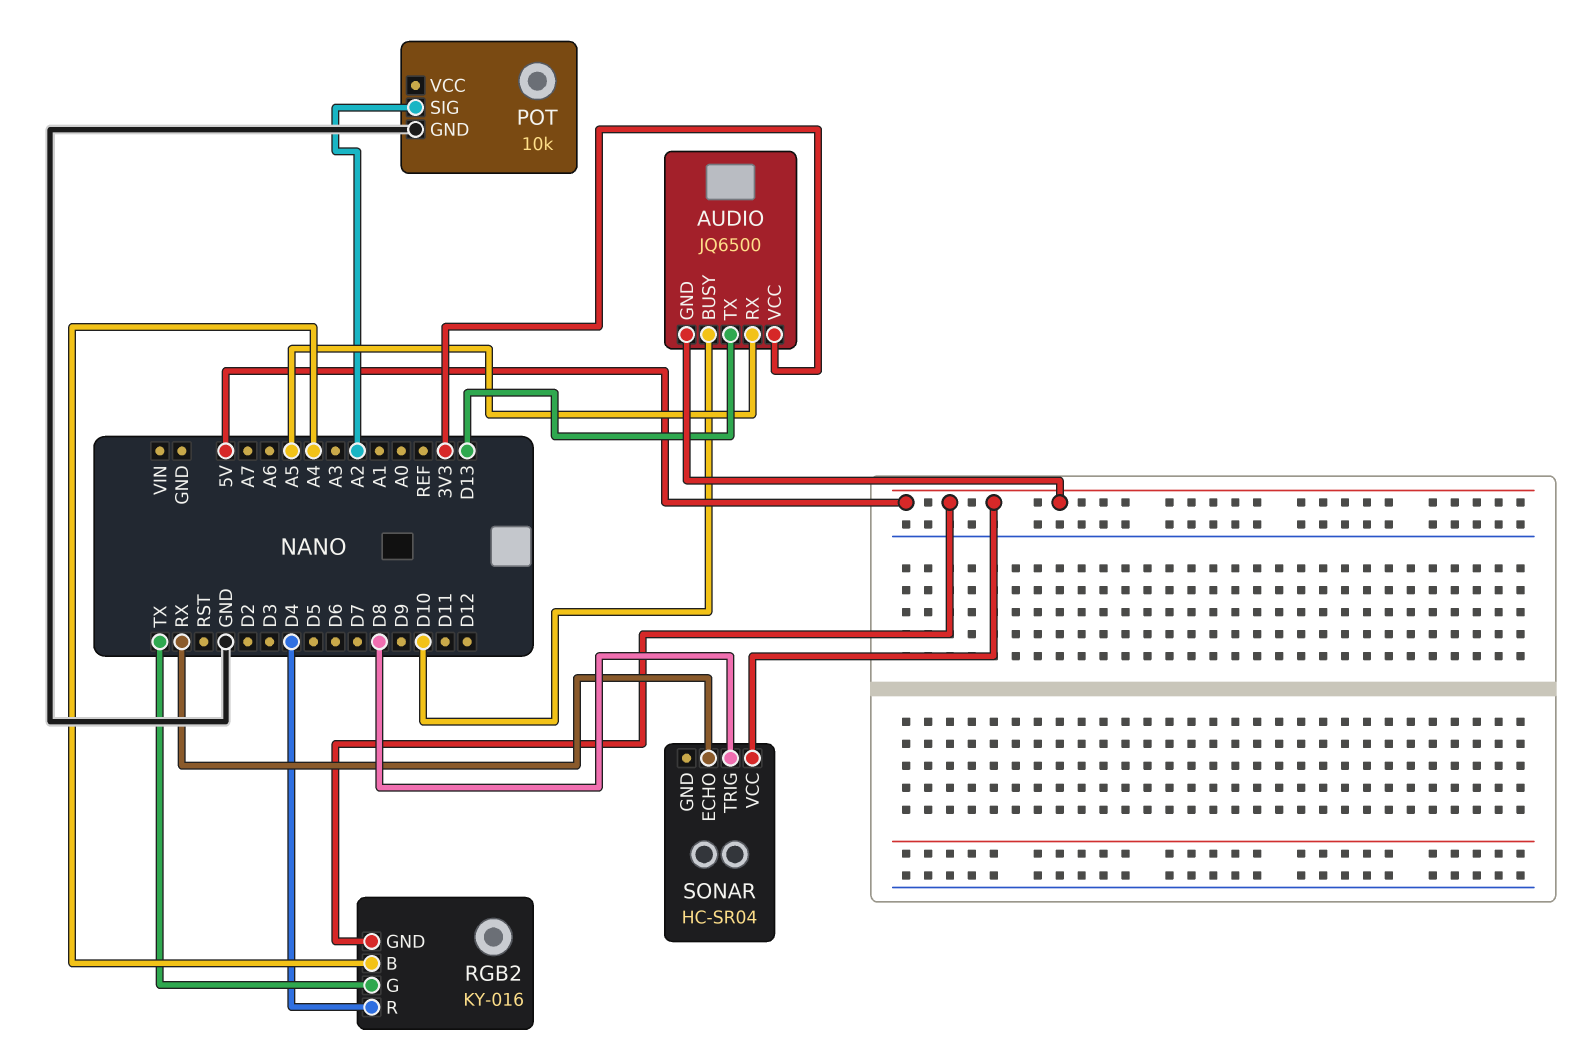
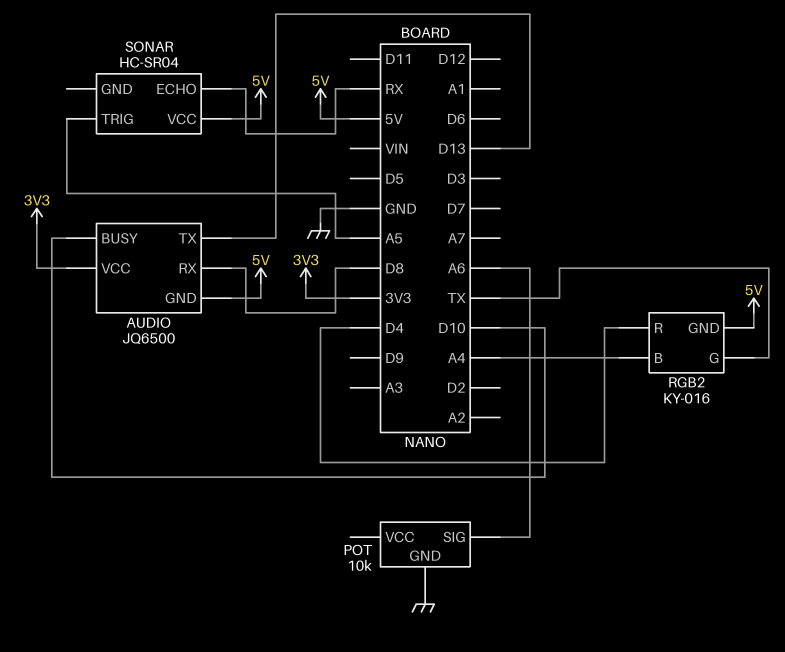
AUDIO pin RX: A5 -> D8
POT pin SIG: A2 -> A6
SONAR pin TRIG: D8 -> A5

